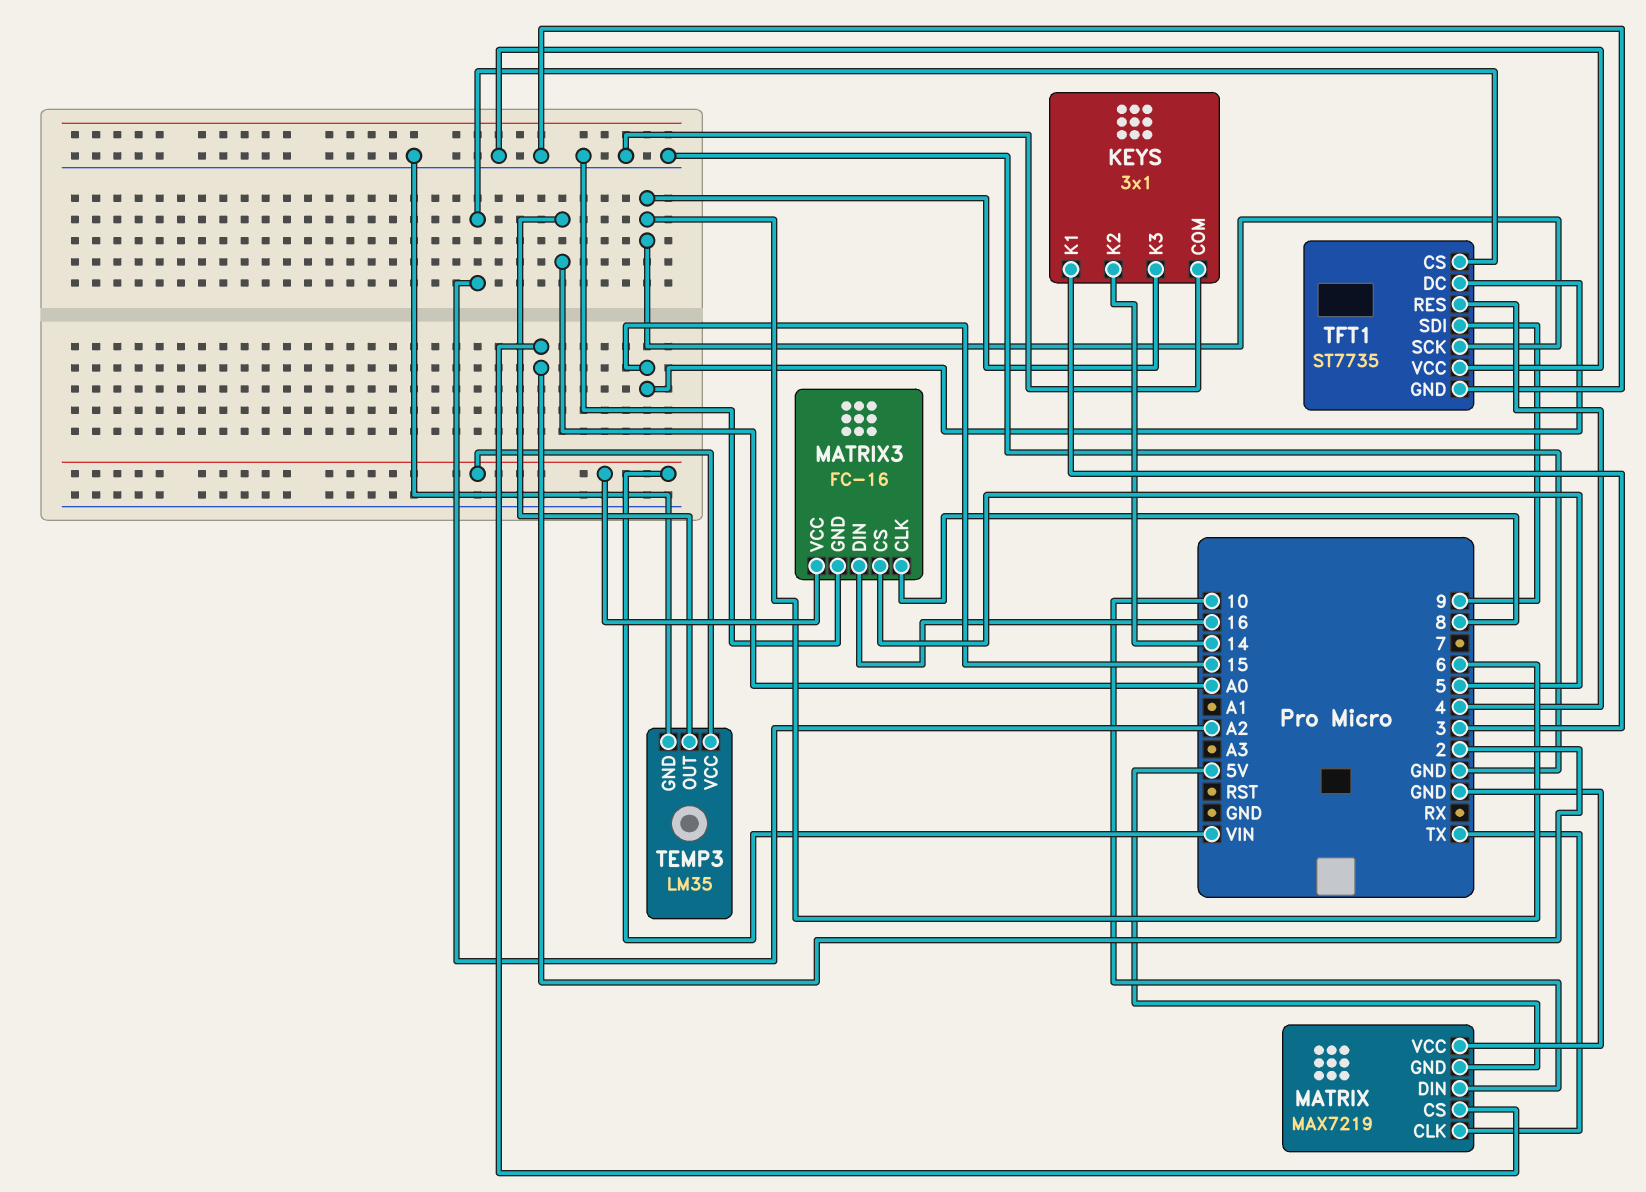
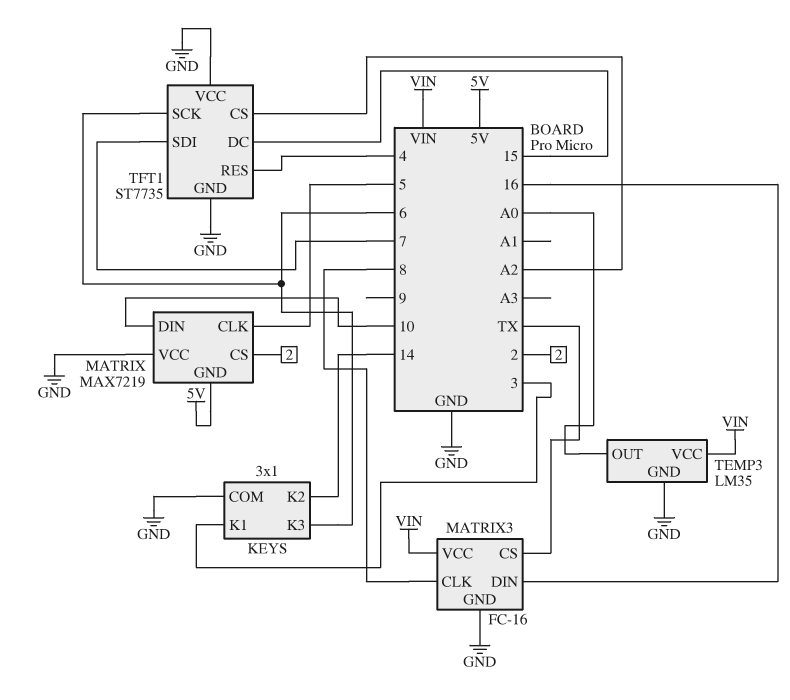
MATRIX pin CLK: TX -> 5
MATRIX3 pin CS: 5 -> TX
TFT1 pin SDI: 9 -> 7

